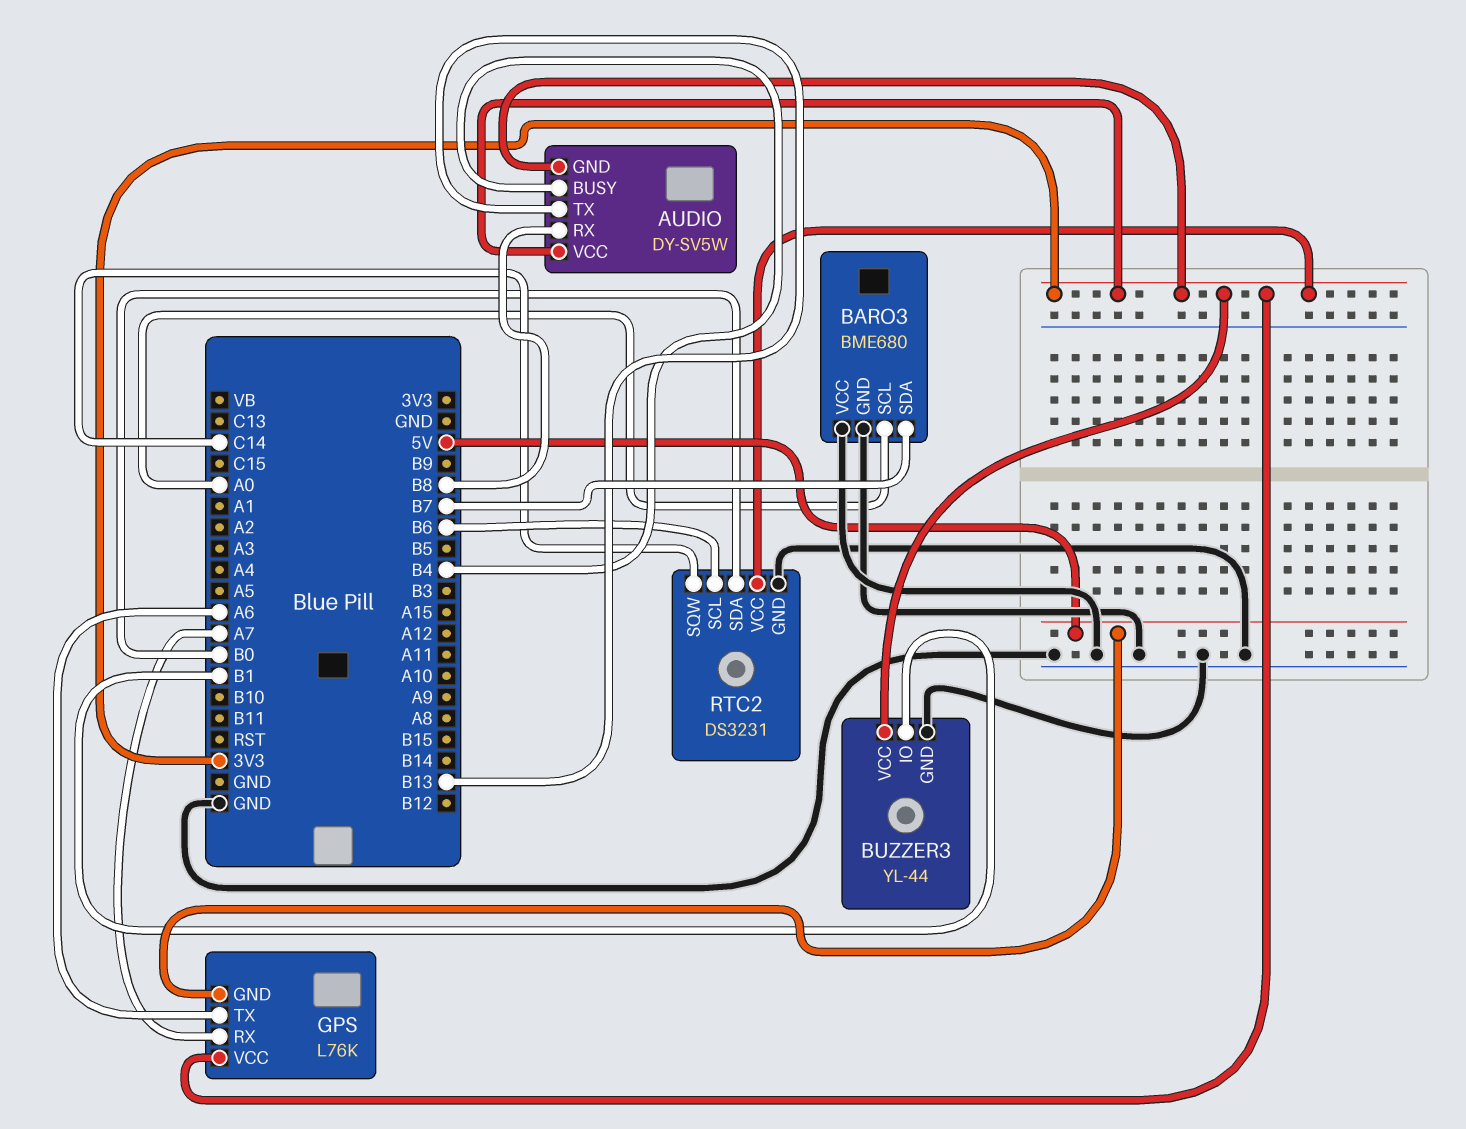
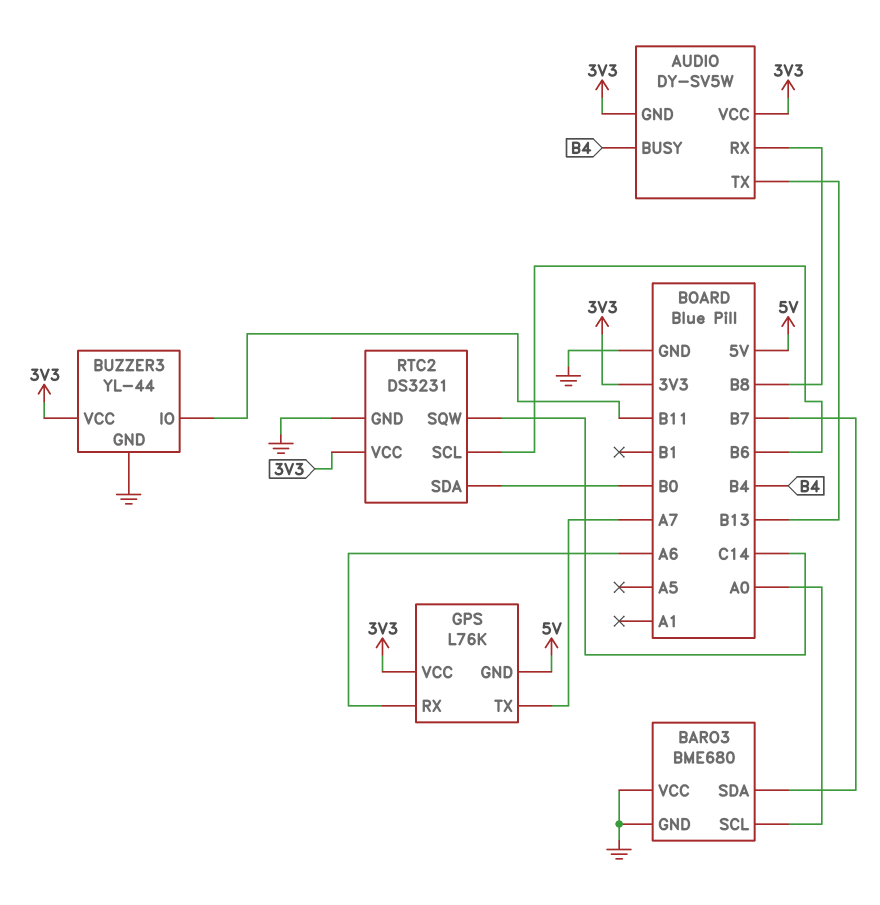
BUZZER3 pin IO: B1 -> B11
GPS pin RX: A7 -> A6
GPS pin TX: A6 -> A7

